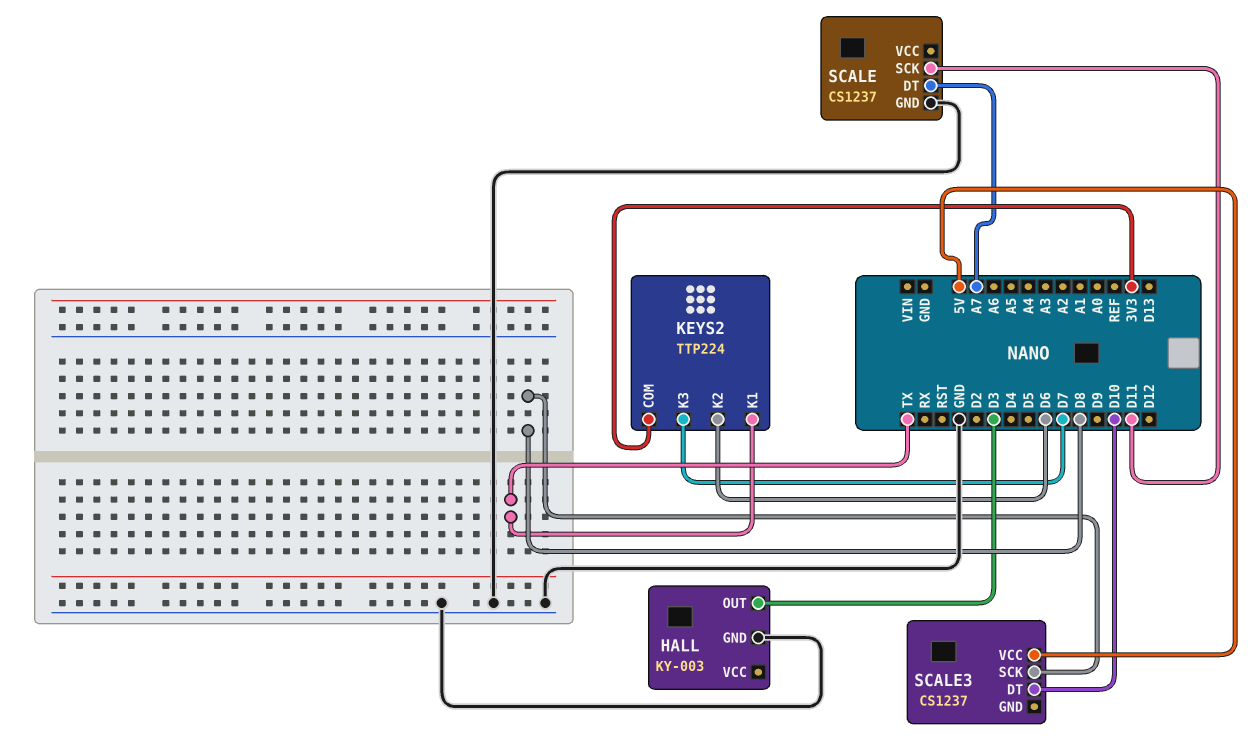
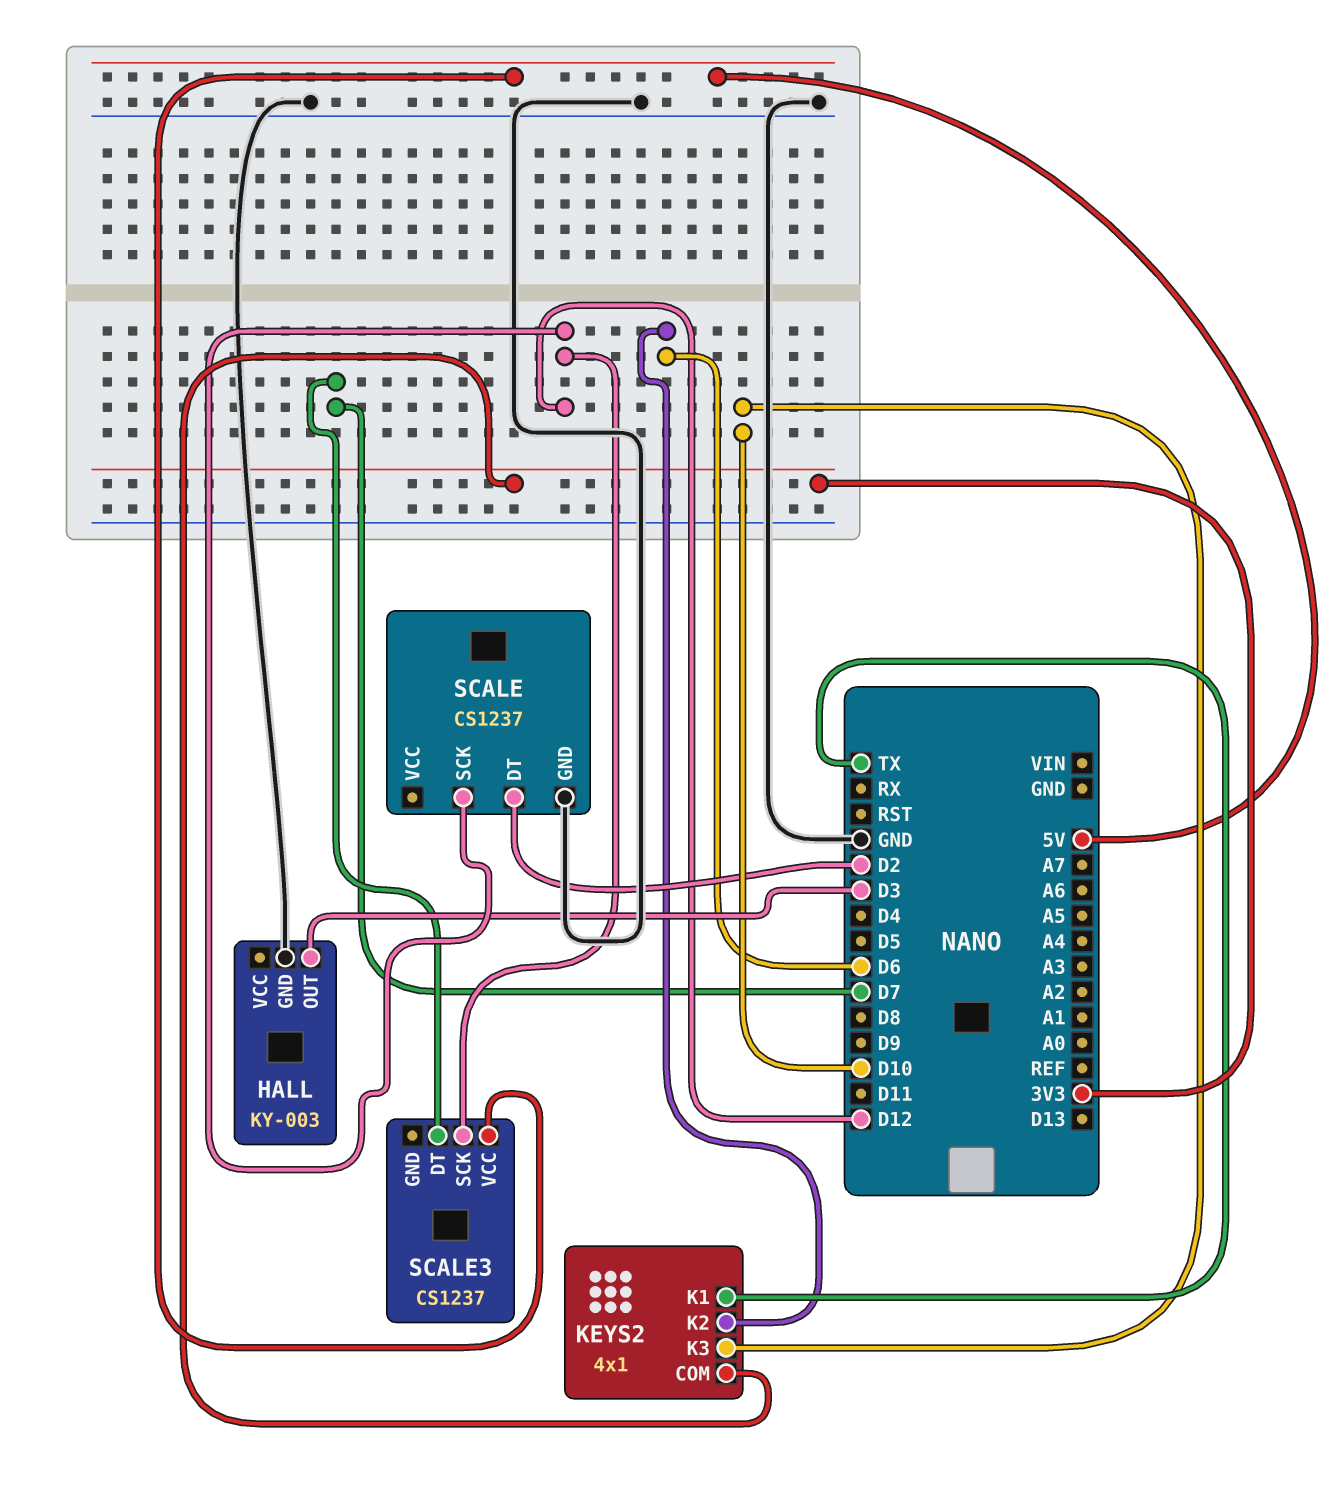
KEYS2: TTP224 -> 4x1
KEYS2 pin K3: D7 -> D10
SCALE pin DT: A7 -> D2
SCALE pin SCK: D11 -> D12
SCALE3 pin DT: D10 -> D7
SCALE3 pin SCK: D8 -> D12

